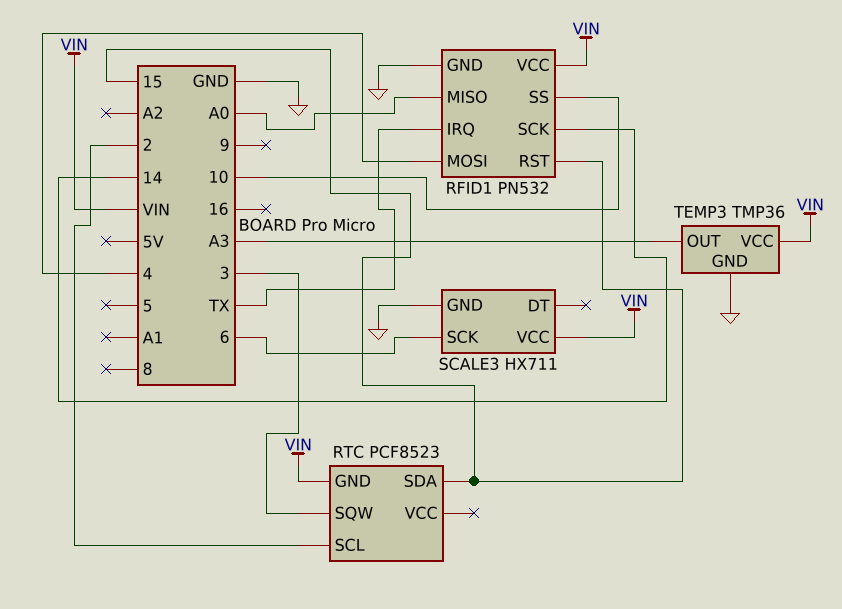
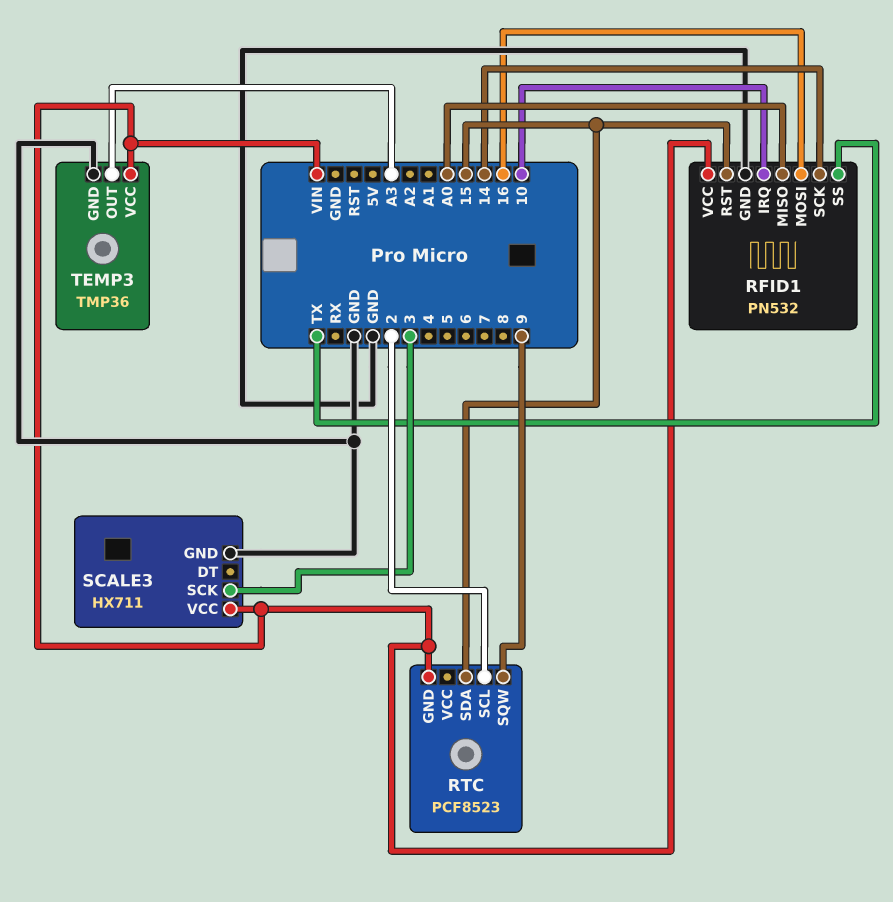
RFID1 pin IRQ: TX -> 10
RFID1 pin MOSI: 4 -> 16
RFID1 pin SS: 10 -> TX
RTC pin SQW: 3 -> 9
SCALE3 pin SCK: 6 -> 3

